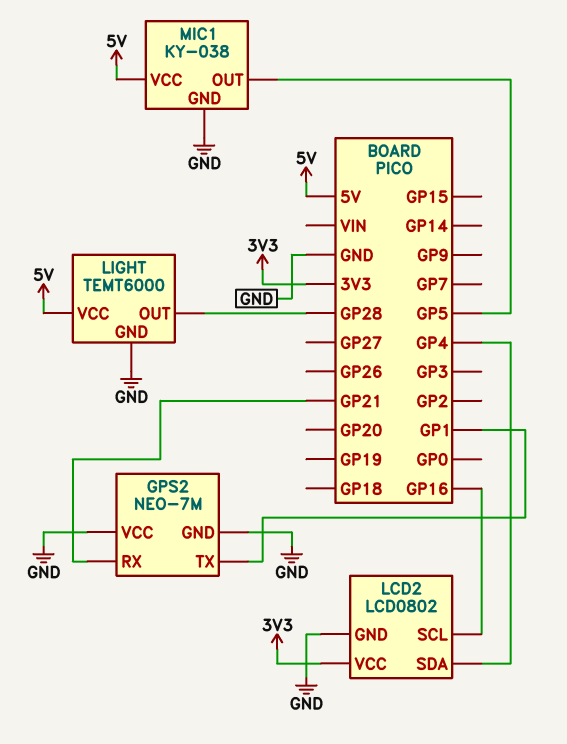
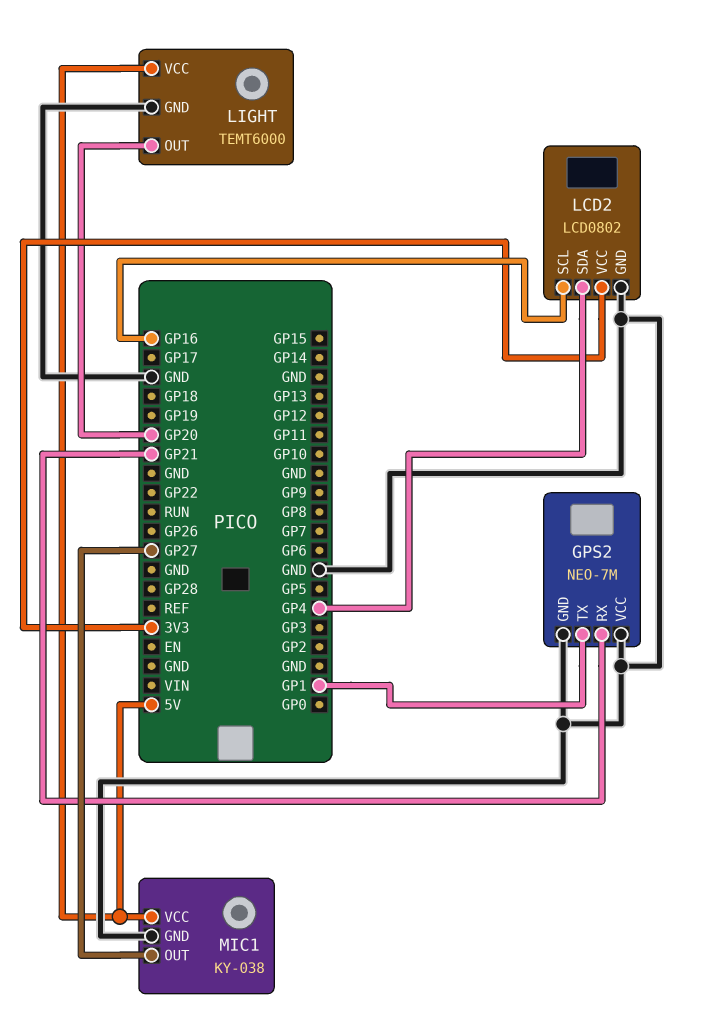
LIGHT pin OUT: GP28 -> GP20
MIC1 pin OUT: GP5 -> GP27

